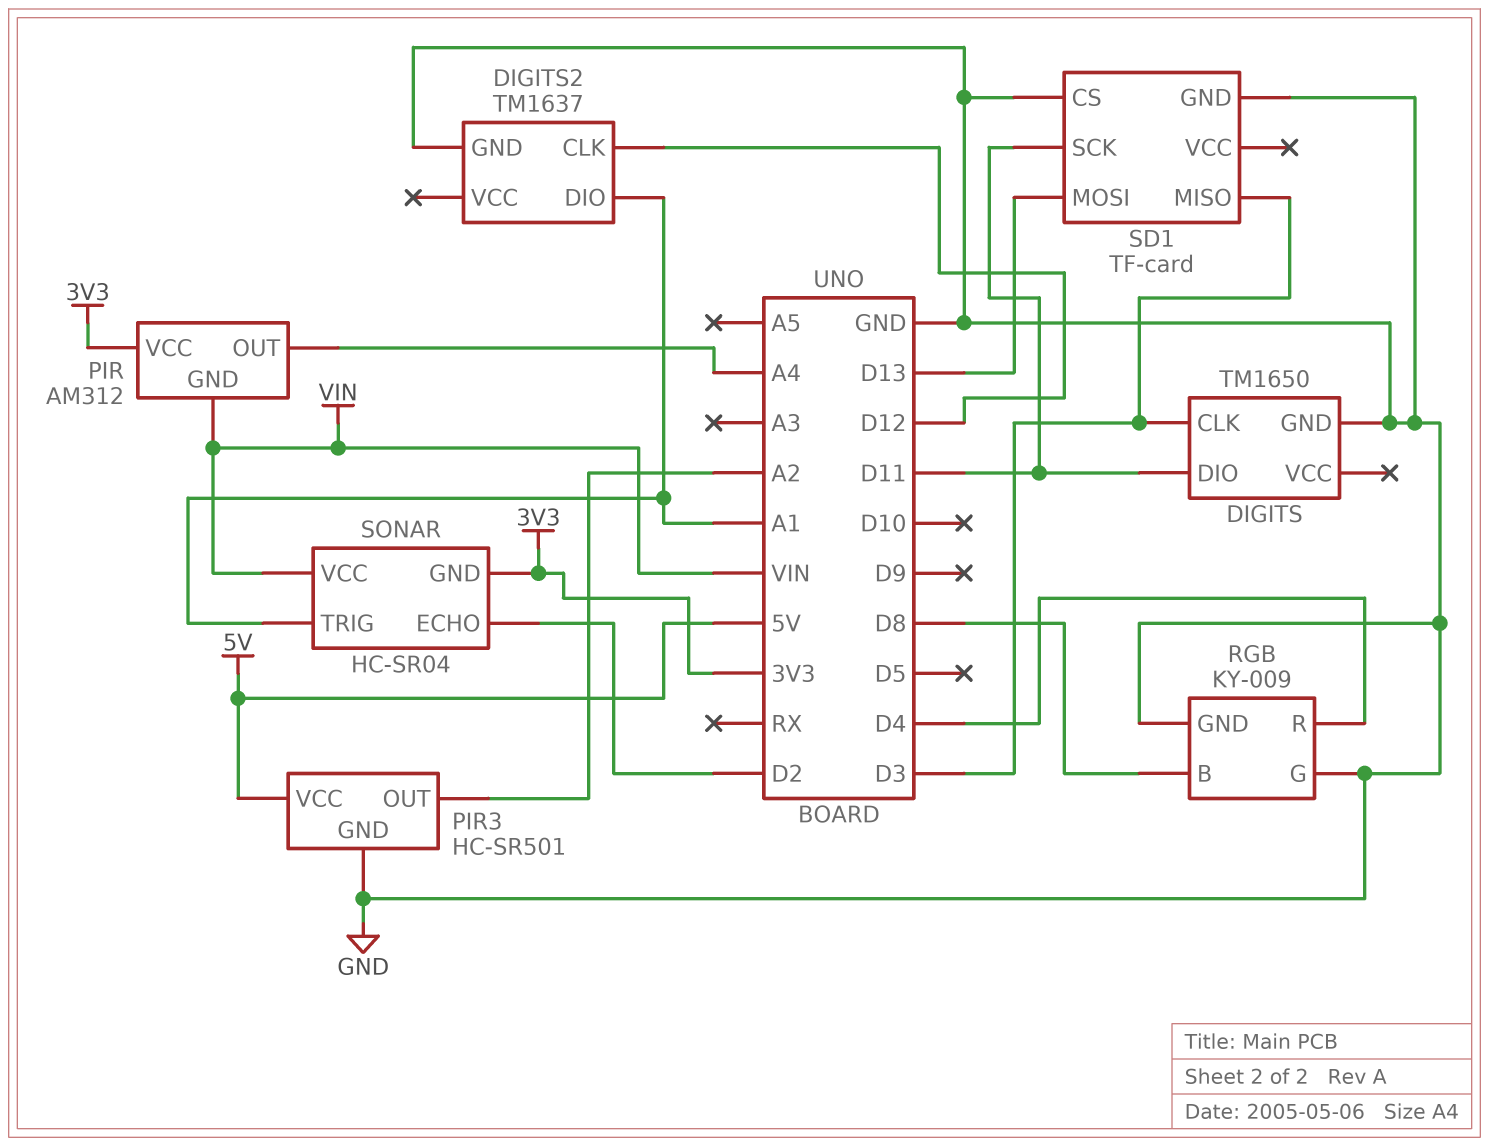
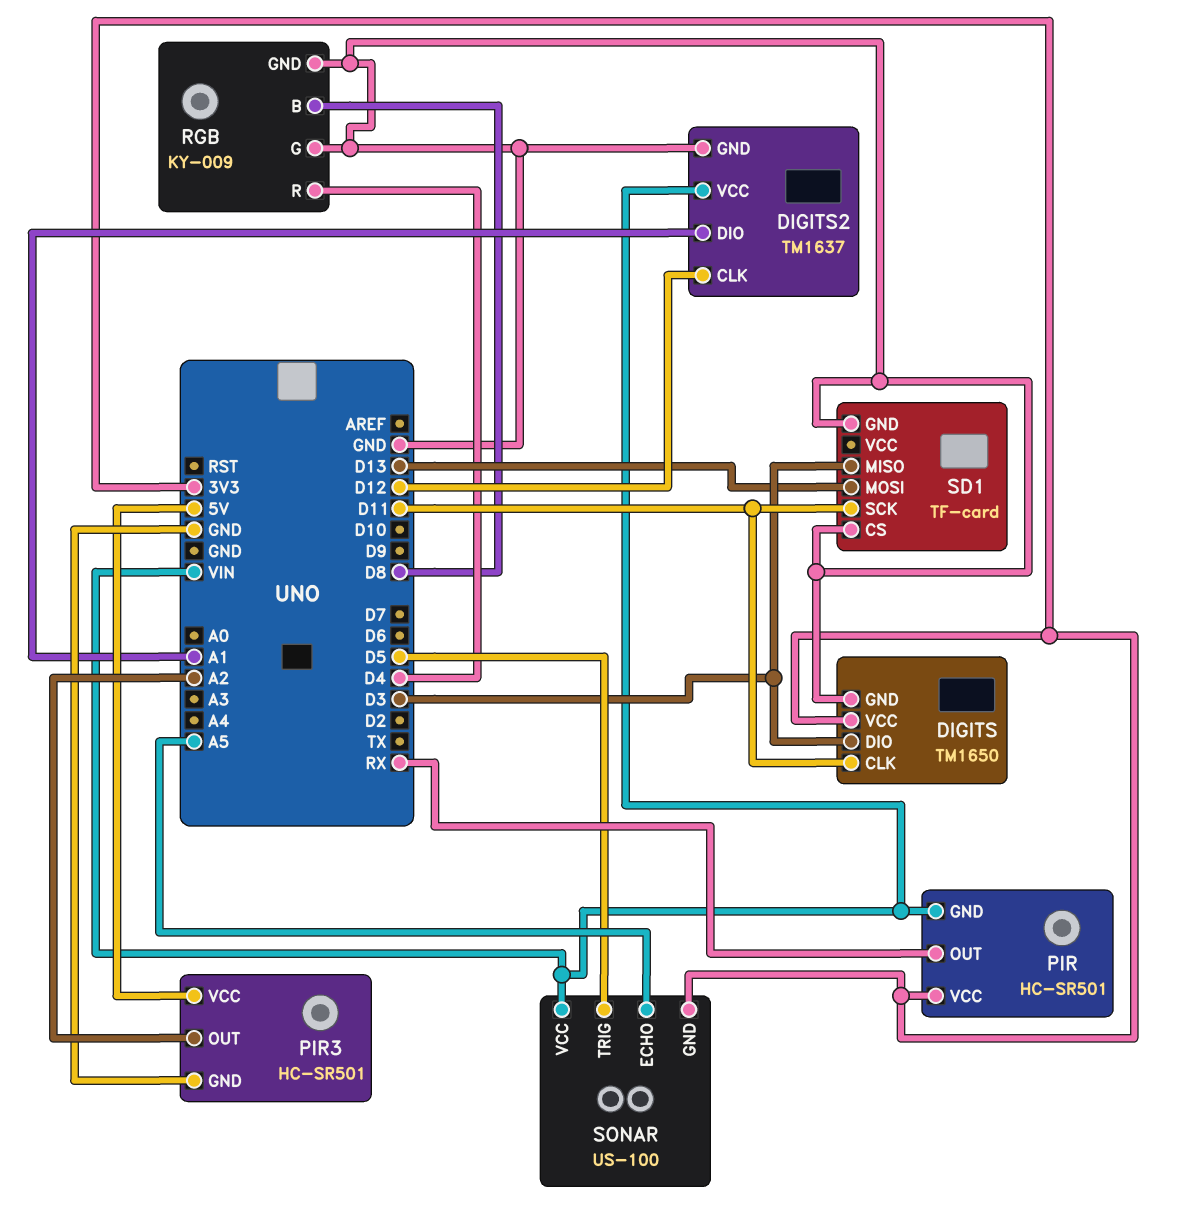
DIGITS pin CLK: D3 -> D11
DIGITS pin DIO: D11 -> D3
DIGITS pin VCC: none -> 3V3
DIGITS2 pin VCC: none -> VIN
PIR: AM312 -> HC-SR501
PIR pin OUT: A4 -> RX
SONAR: HC-SR04 -> US-100
SONAR pin ECHO: D2 -> A5
SONAR pin TRIG: A1 -> D5

